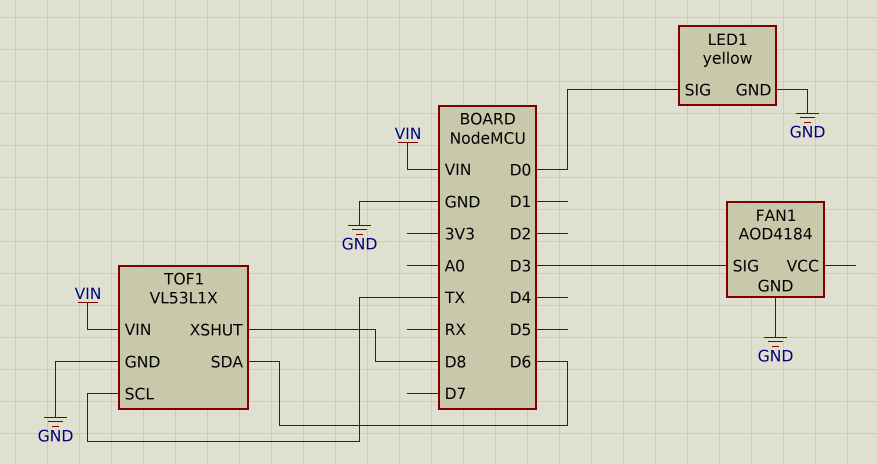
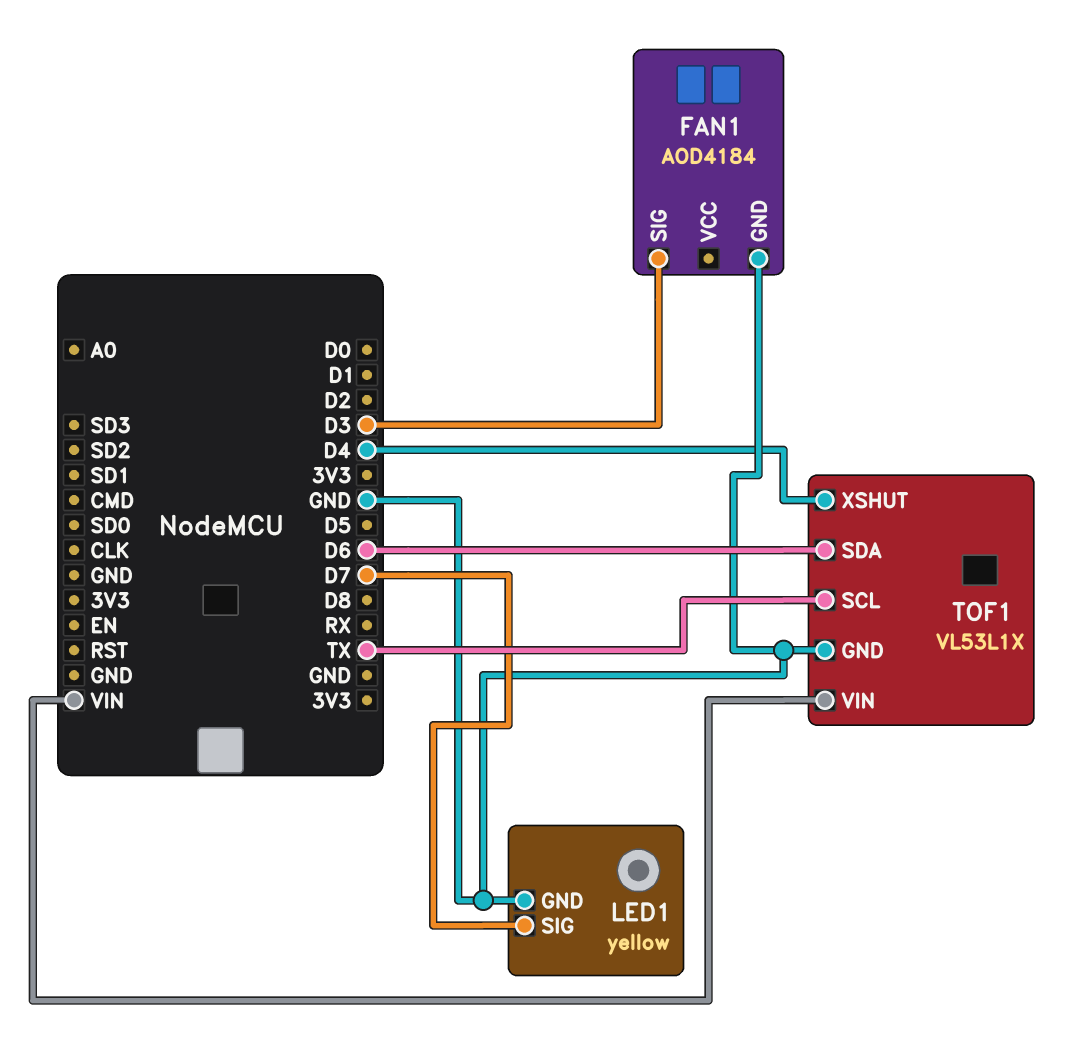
LED1 pin SIG: D0 -> D7
TOF1 pin XSHUT: D8 -> D4

